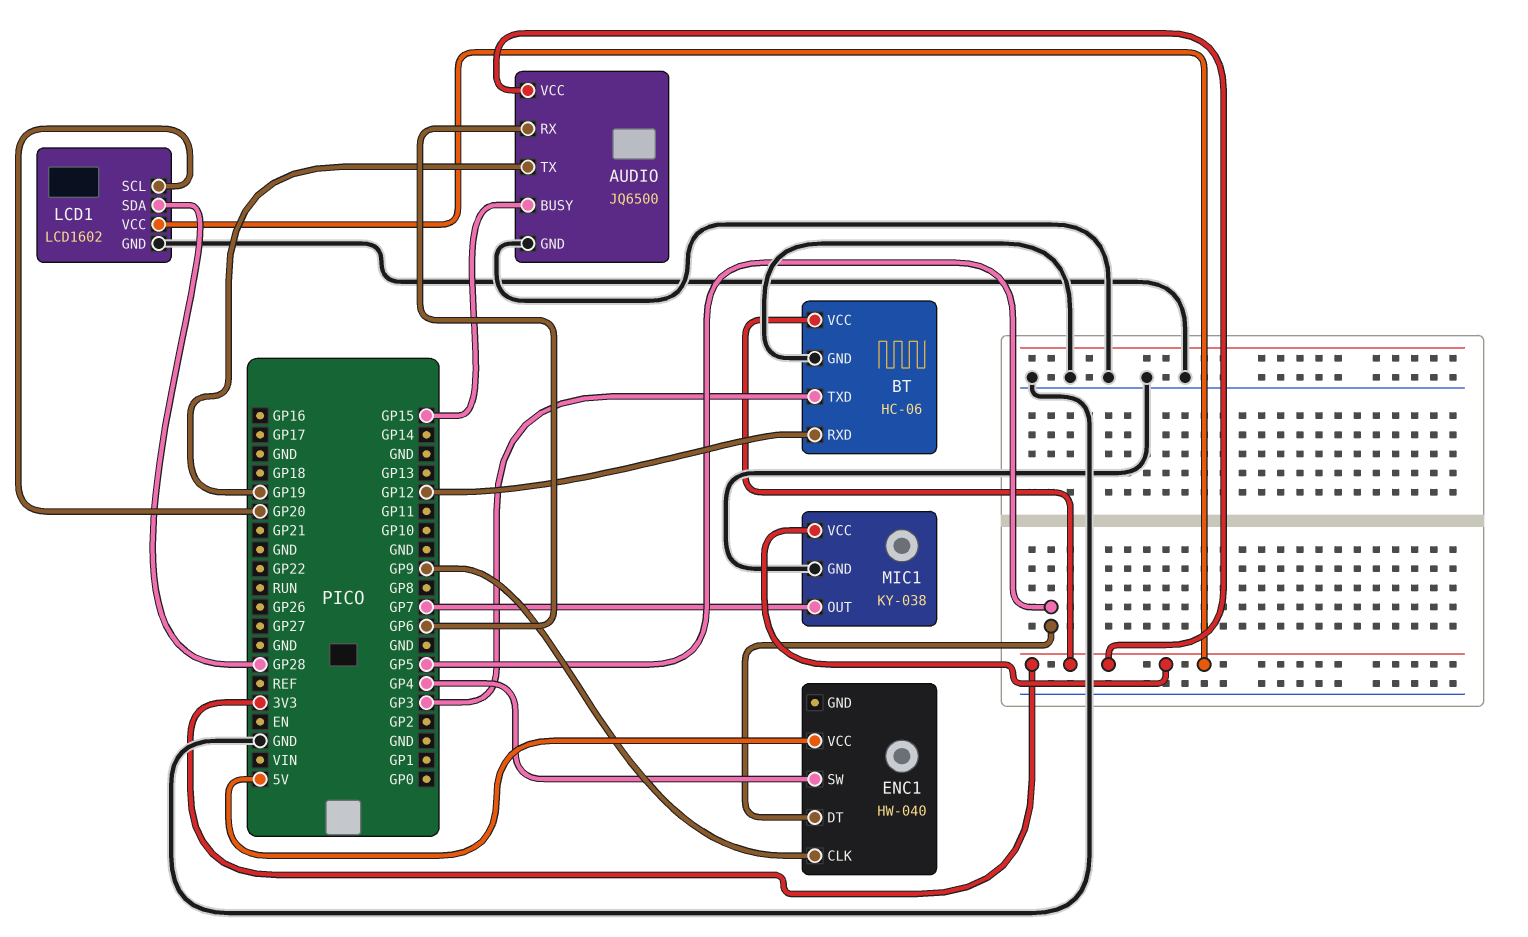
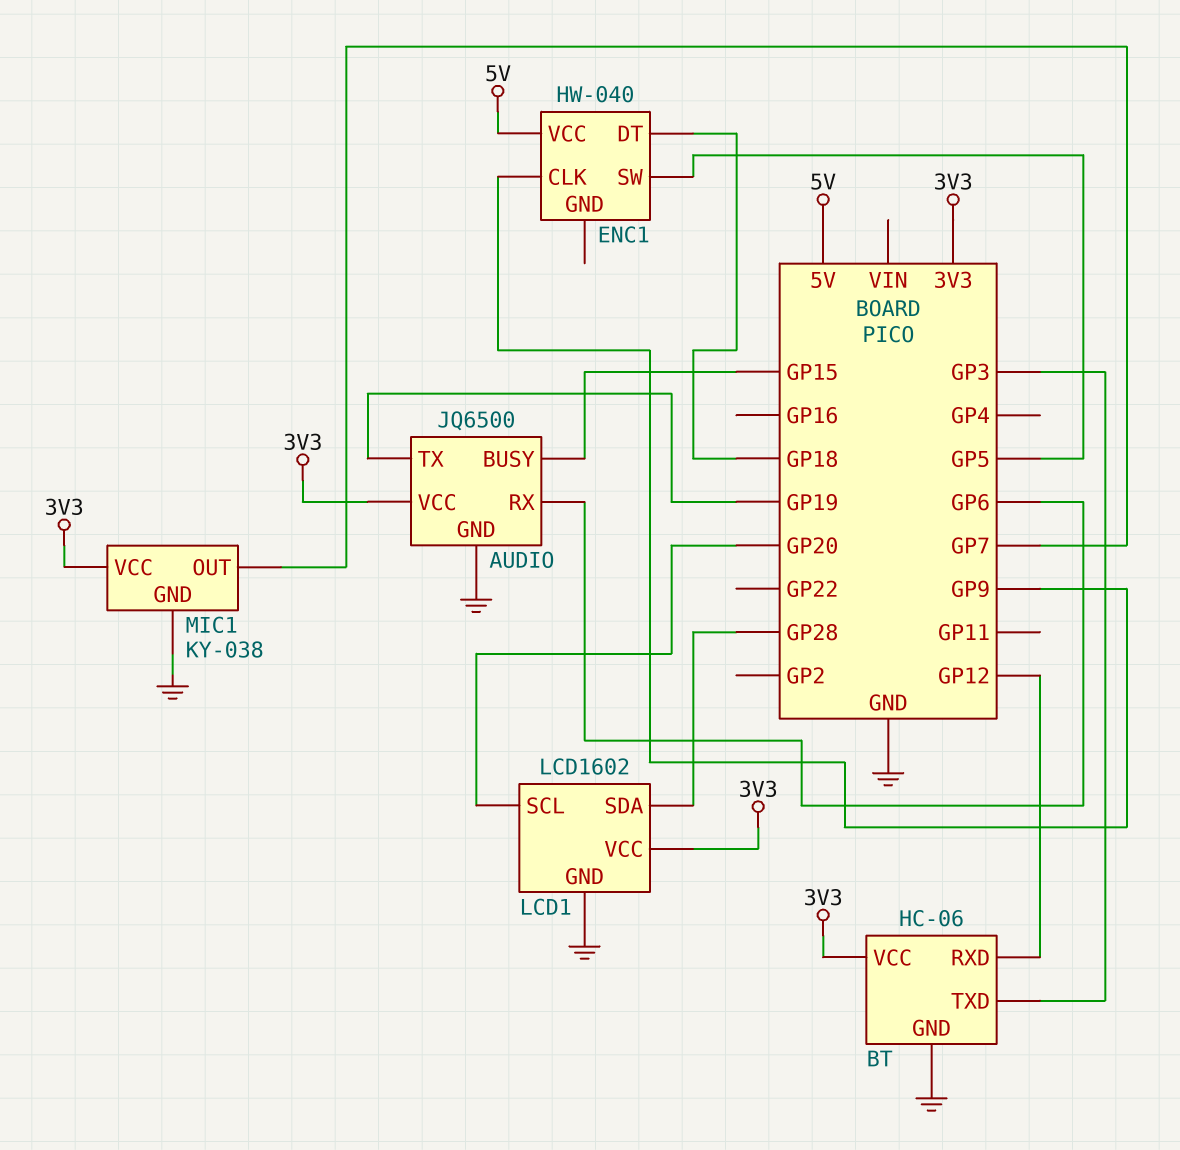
ENC1 pin DT: GP5 -> GP18
ENC1 pin SW: GP4 -> GP5

